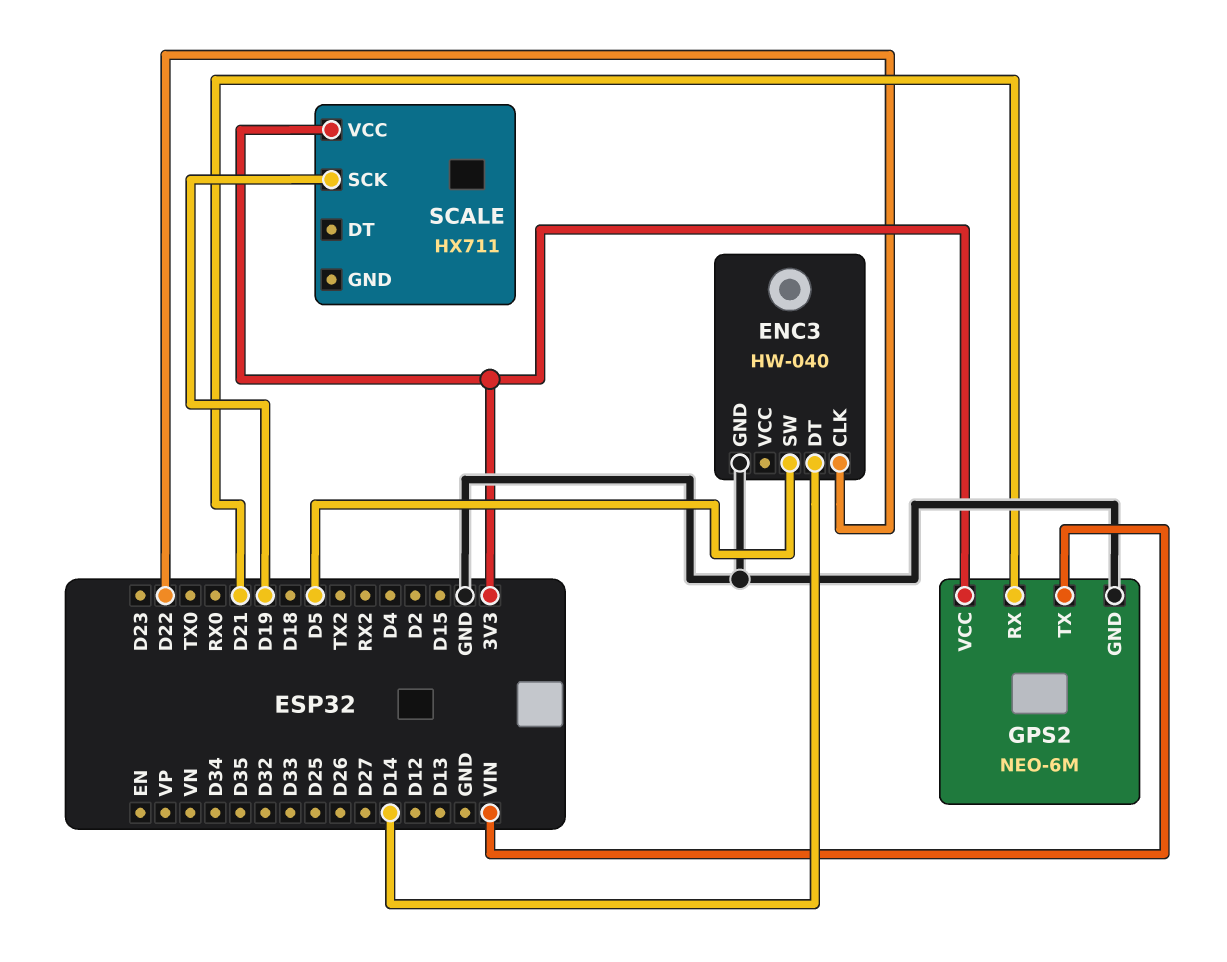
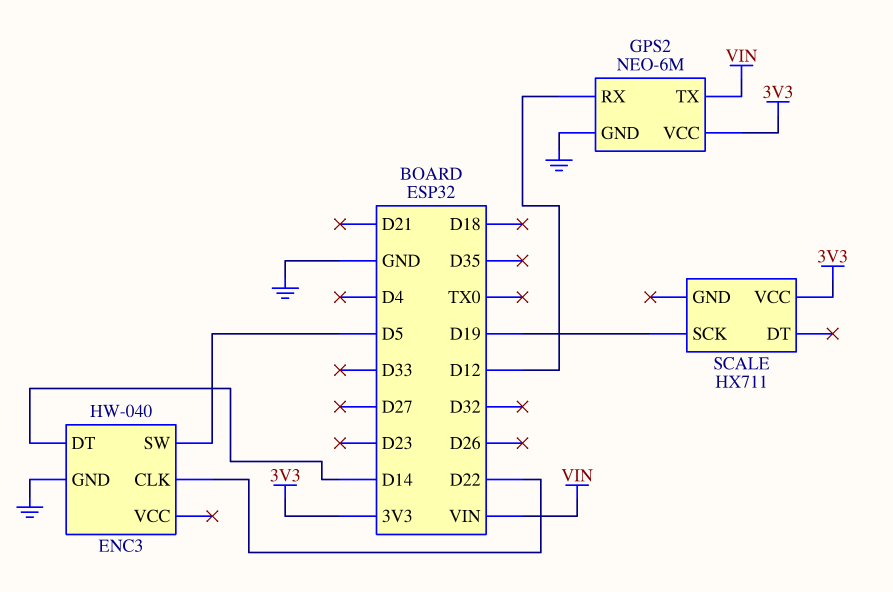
GPS2 pin RX: D21 -> D12

